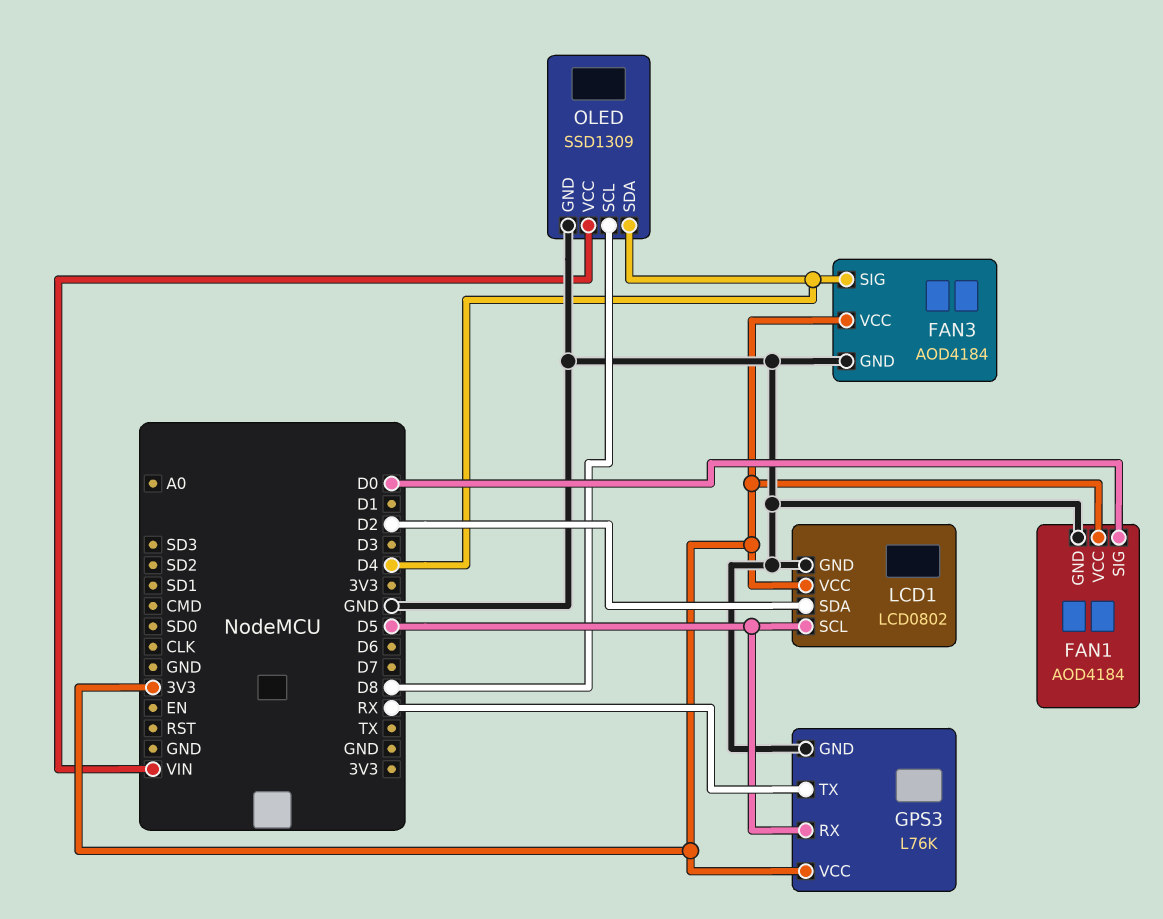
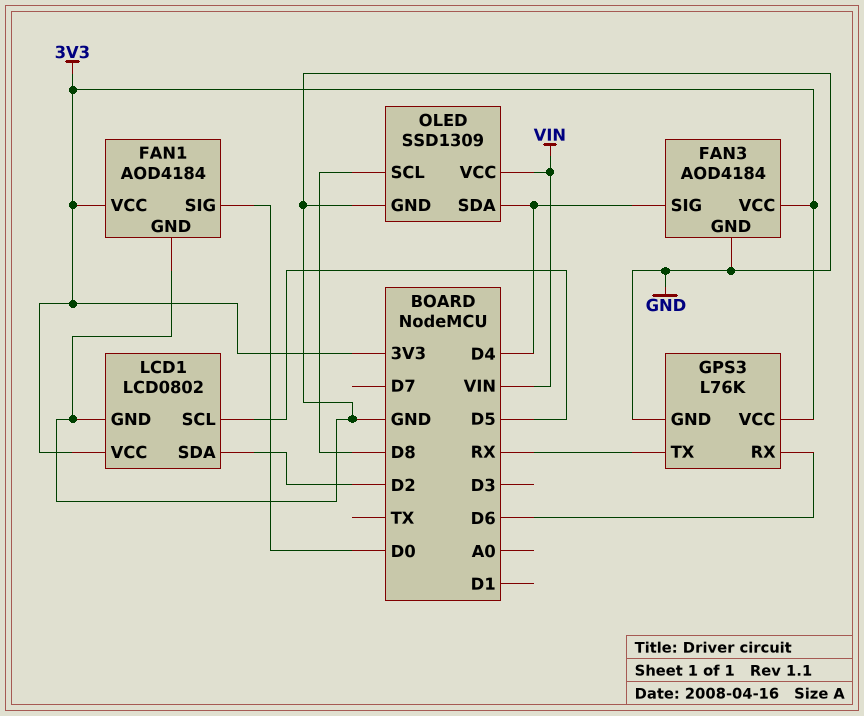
GPS3 pin RX: D5 -> D6

